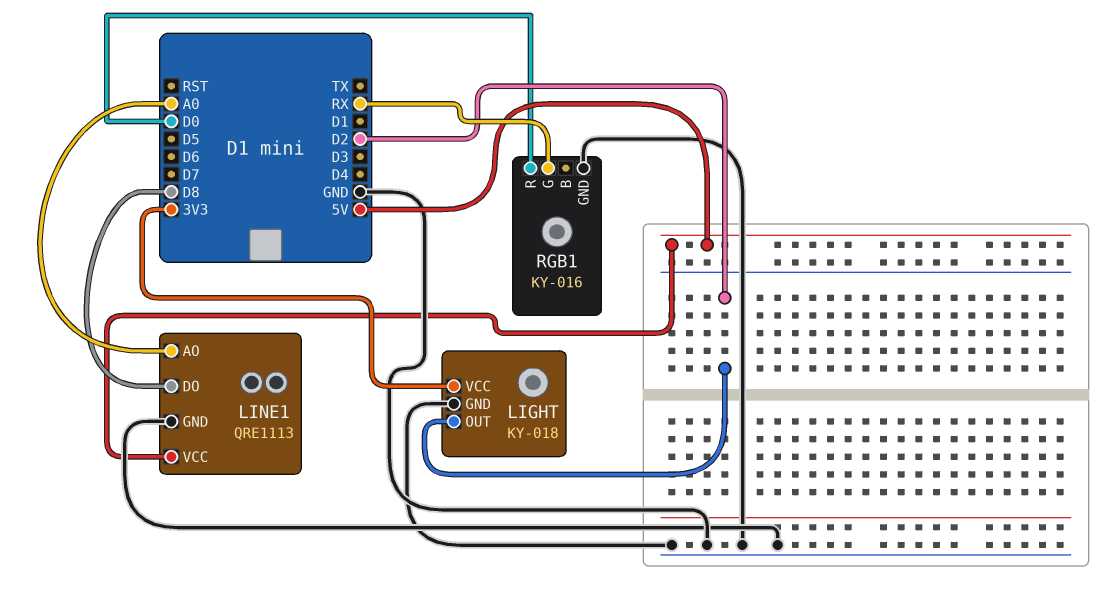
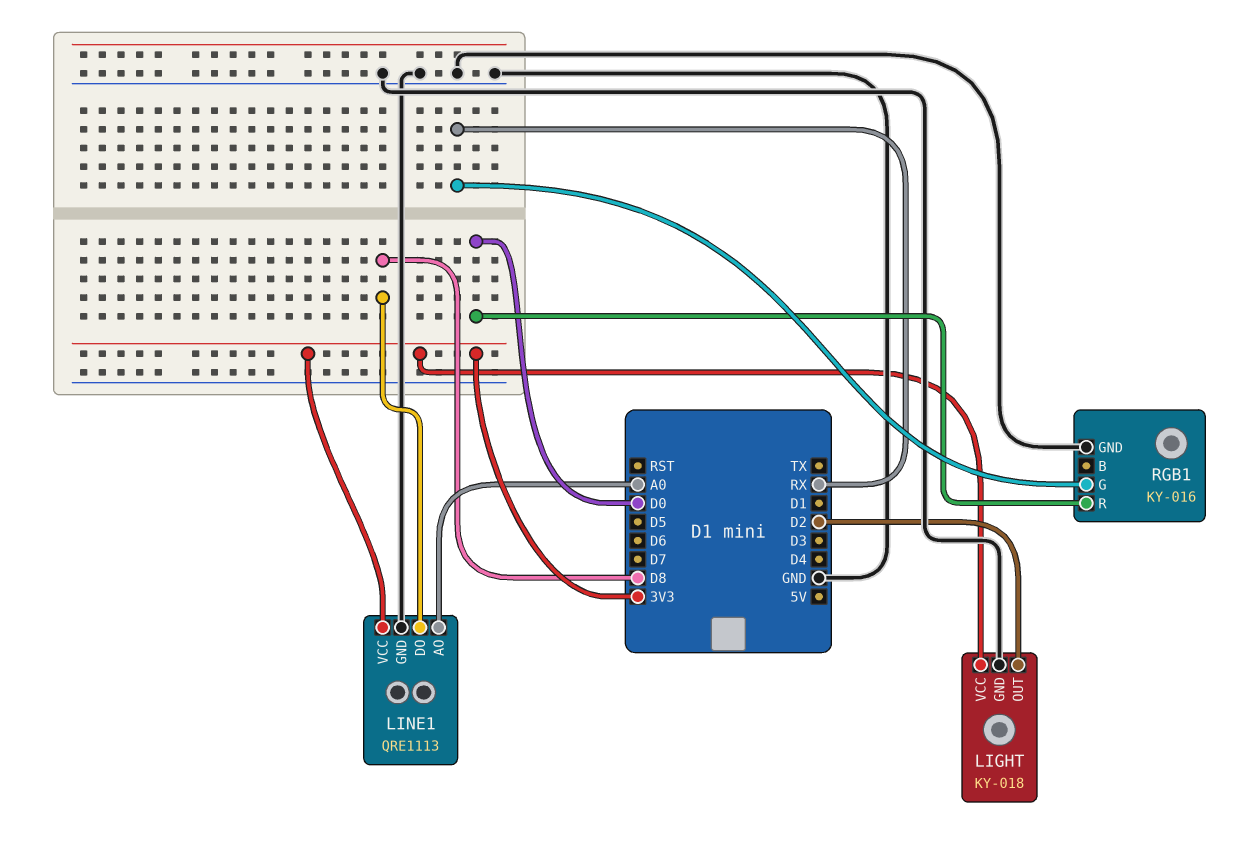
LINE1 pin VCC: 5V -> 3V3

